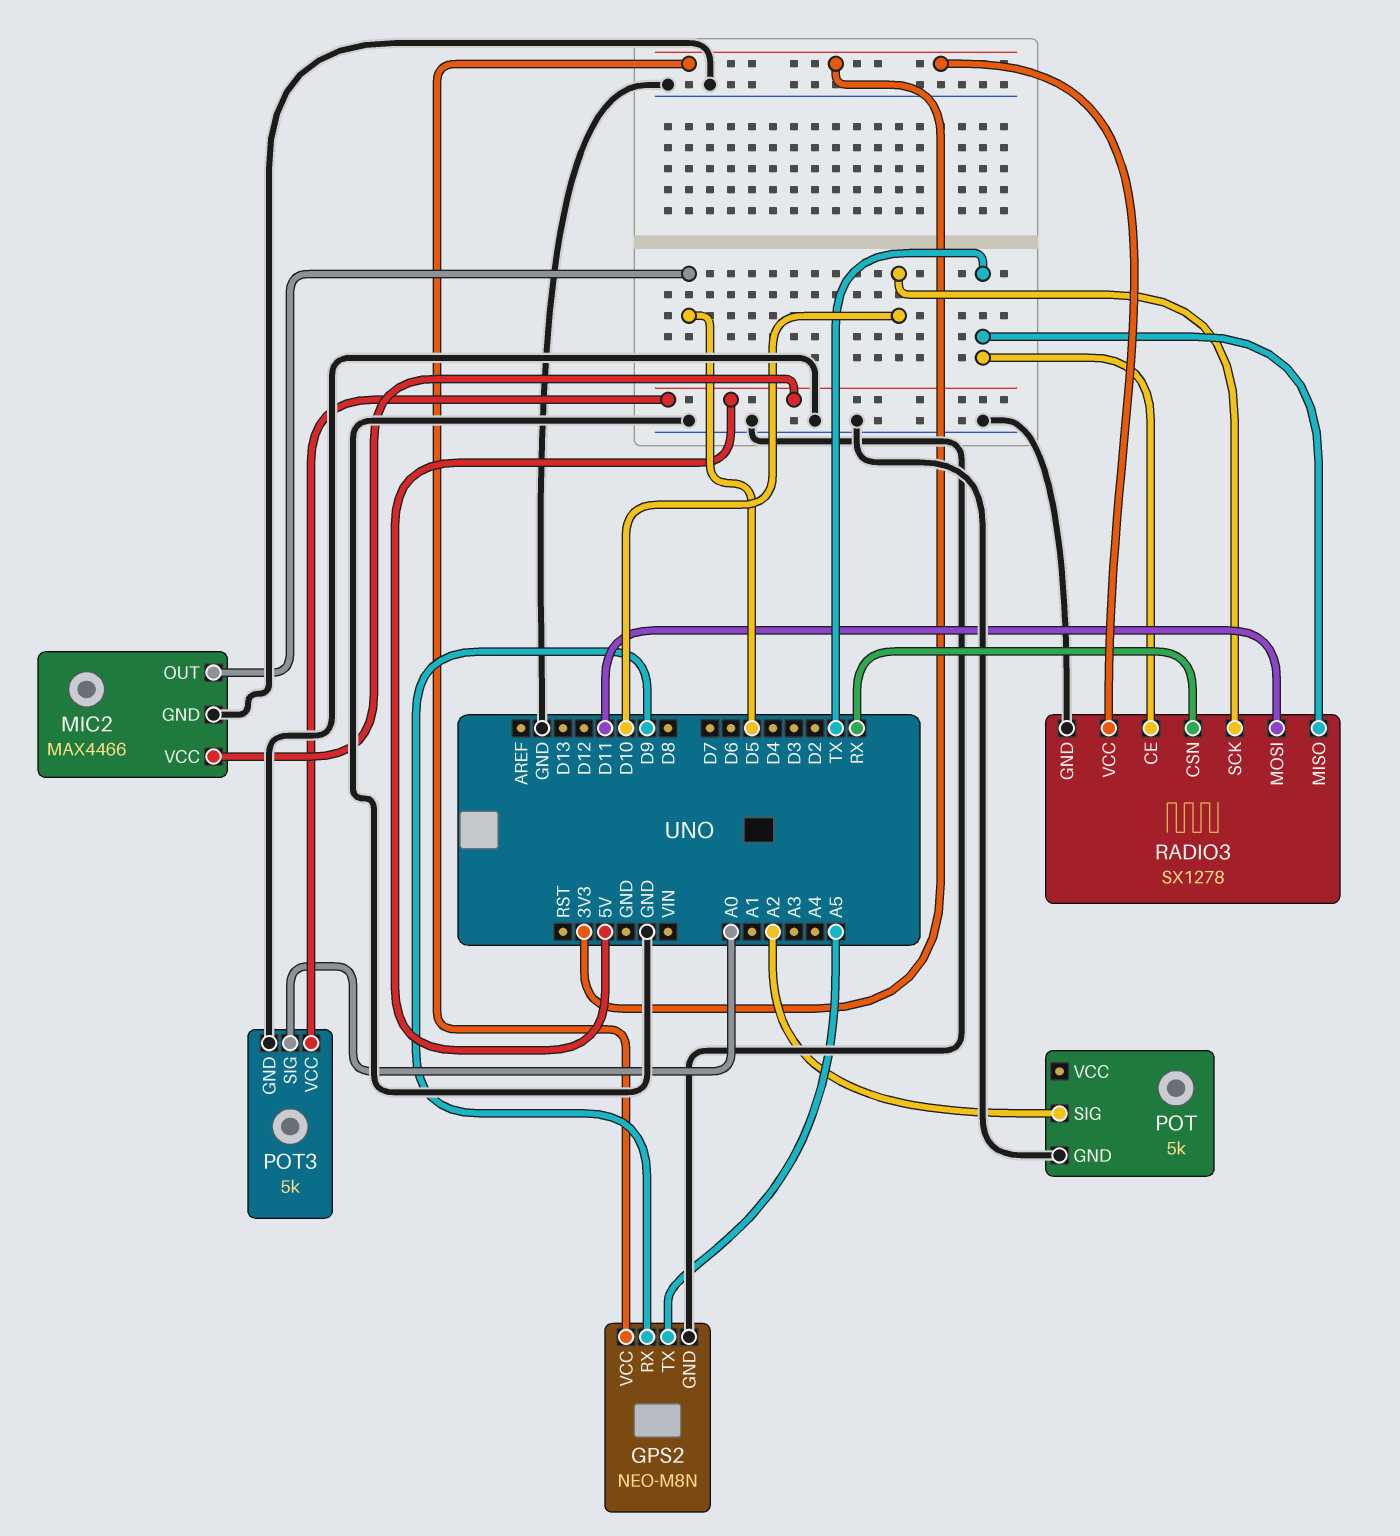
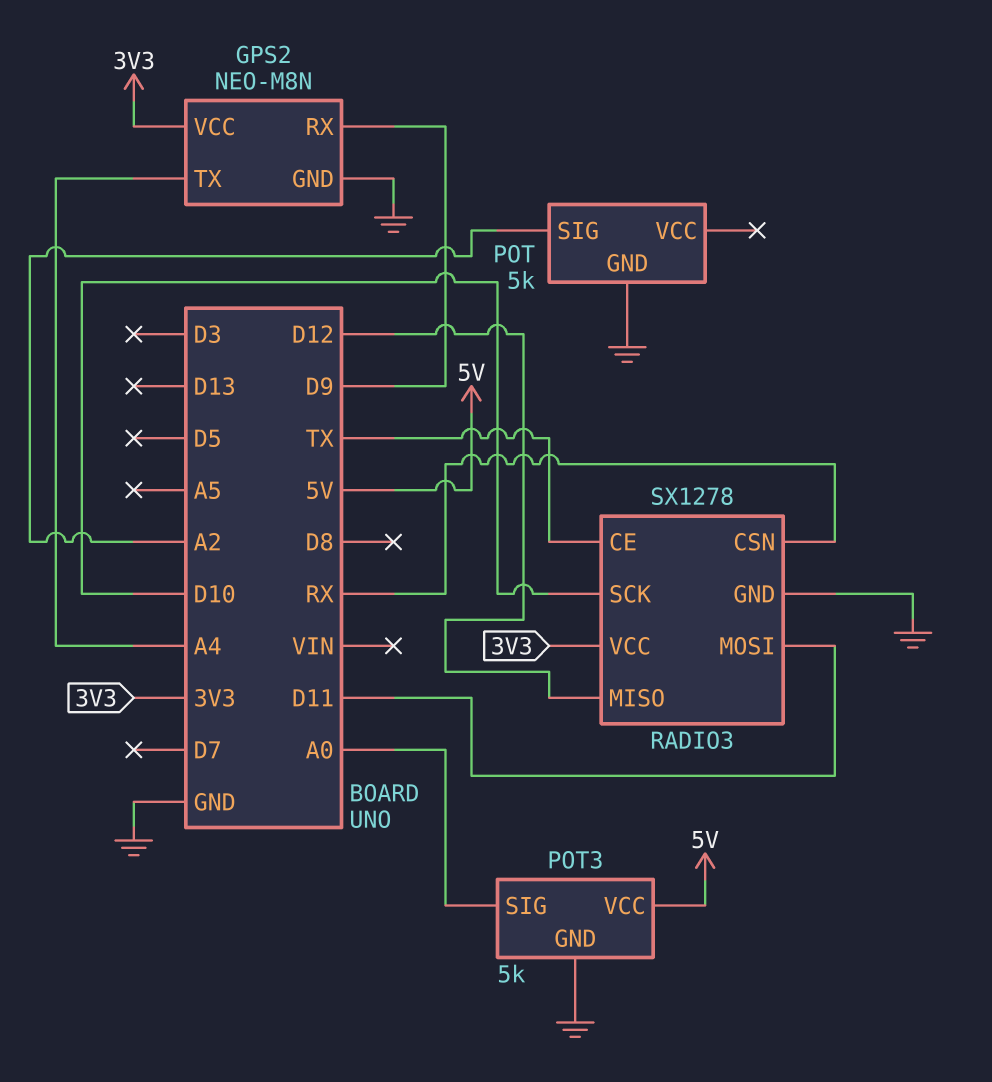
GPS2 pin TX: A5 -> A4
MIC2: MAX4466 -> none
MIC2 pin GND: GND -> none
MIC2 pin OUT: D5 -> none
MIC2 pin VCC: 5V -> none
RADIO3 pin MISO: TX -> D12

